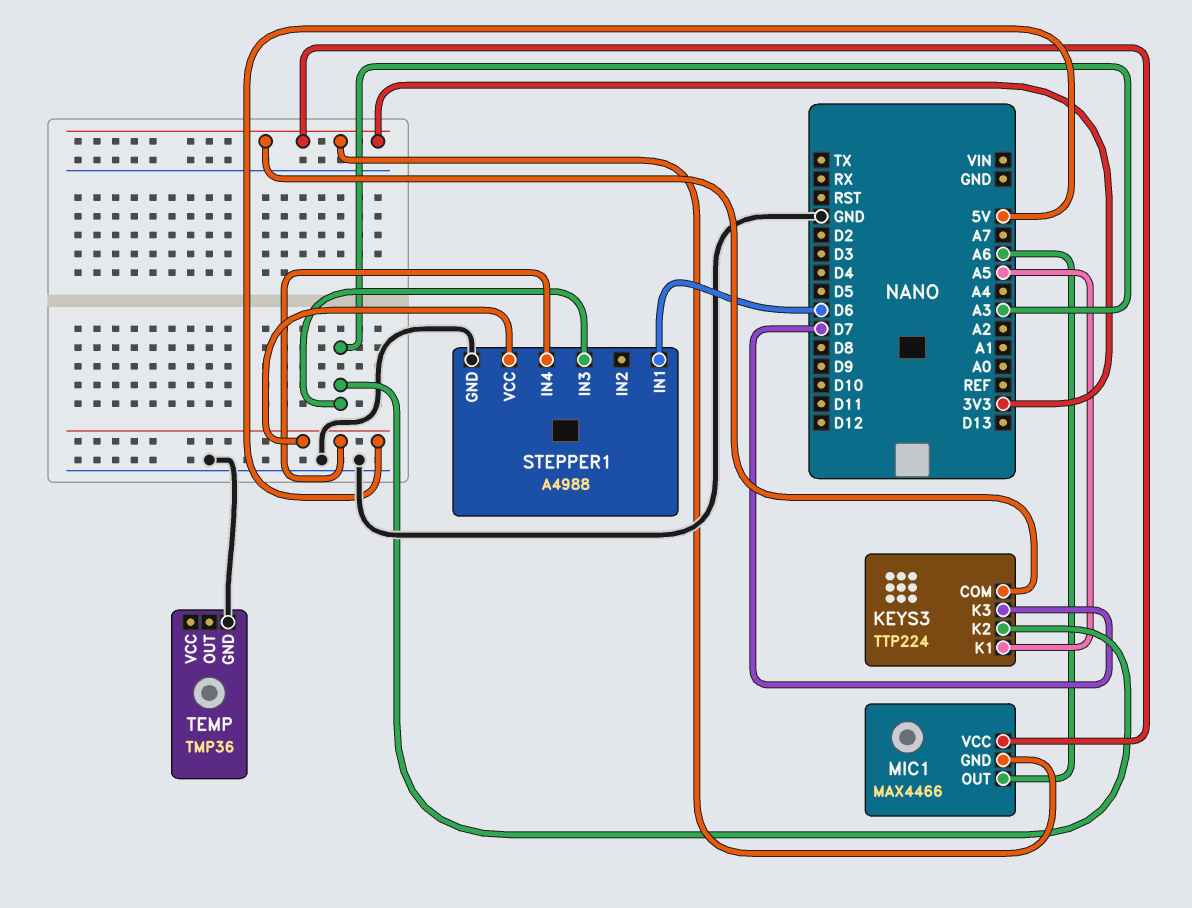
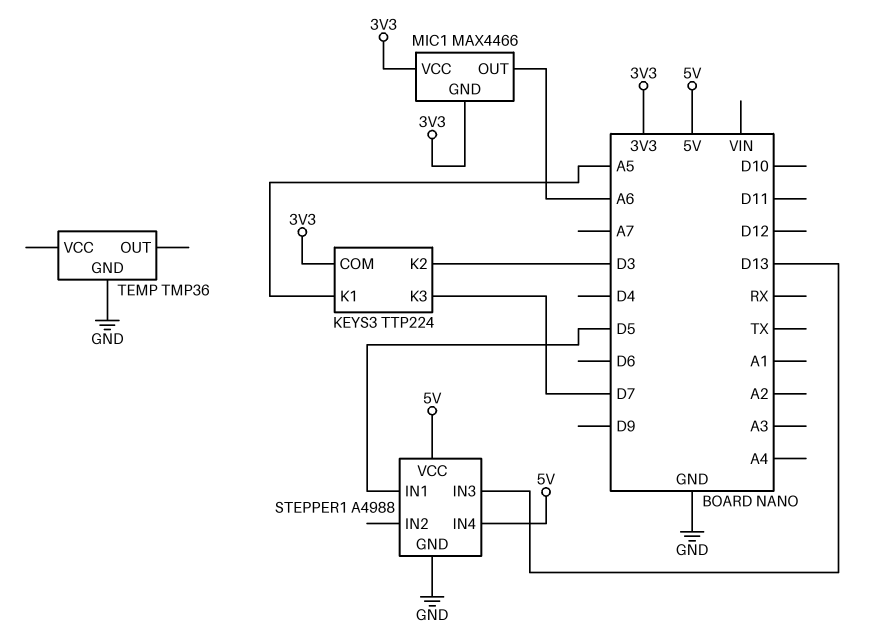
KEYS3 pin K2: A3 -> D3
STEPPER1 pin IN1: D6 -> D5
STEPPER1 pin IN3: A3 -> D13

